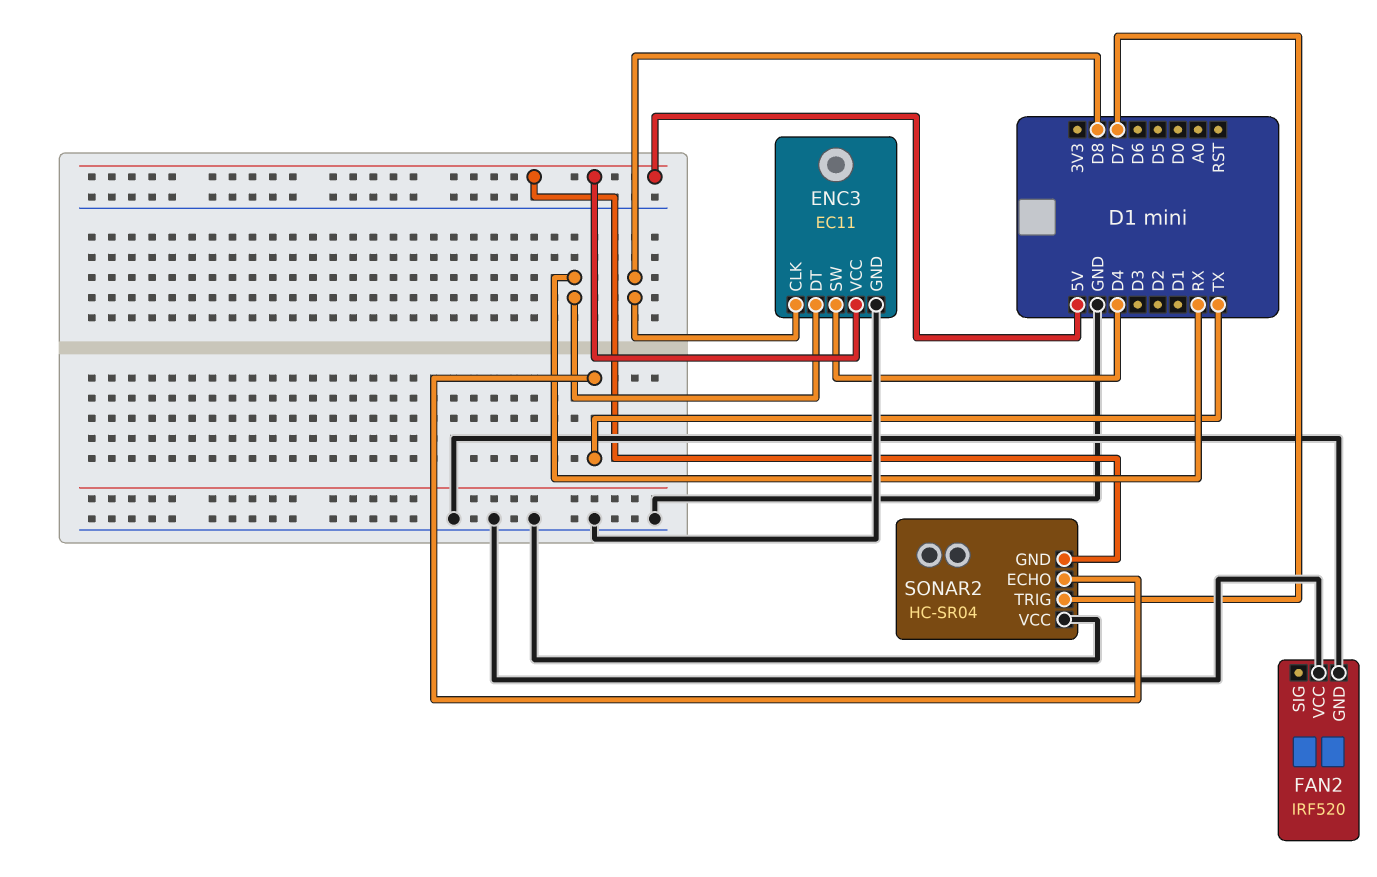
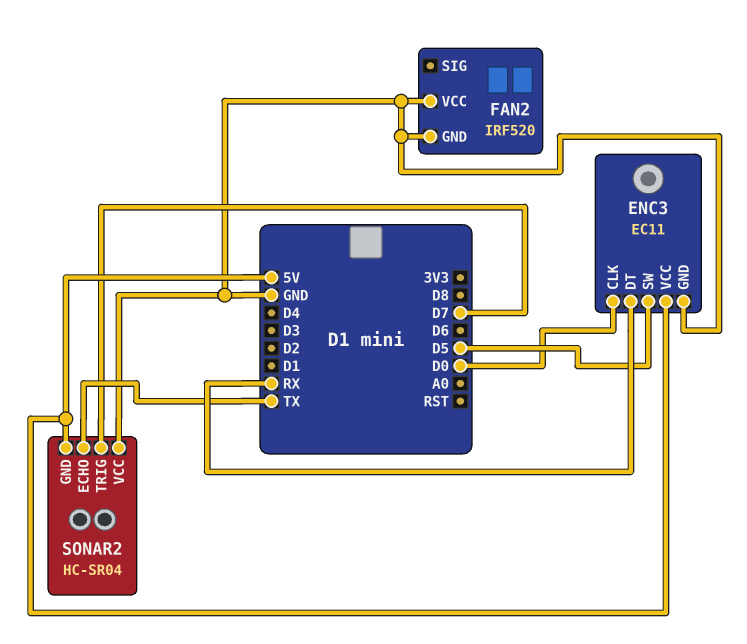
ENC3 pin CLK: D8 -> D0
ENC3 pin SW: D4 -> D5

